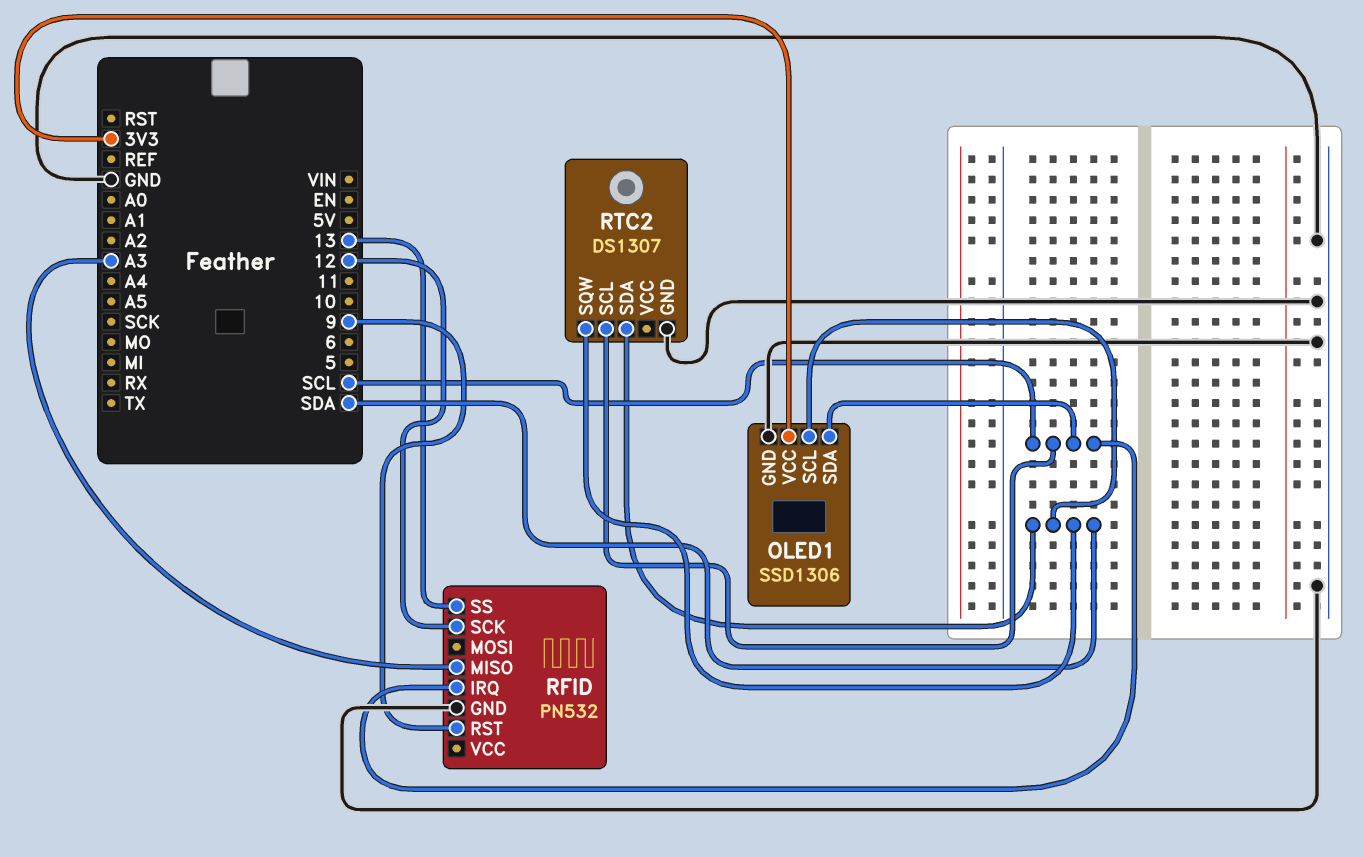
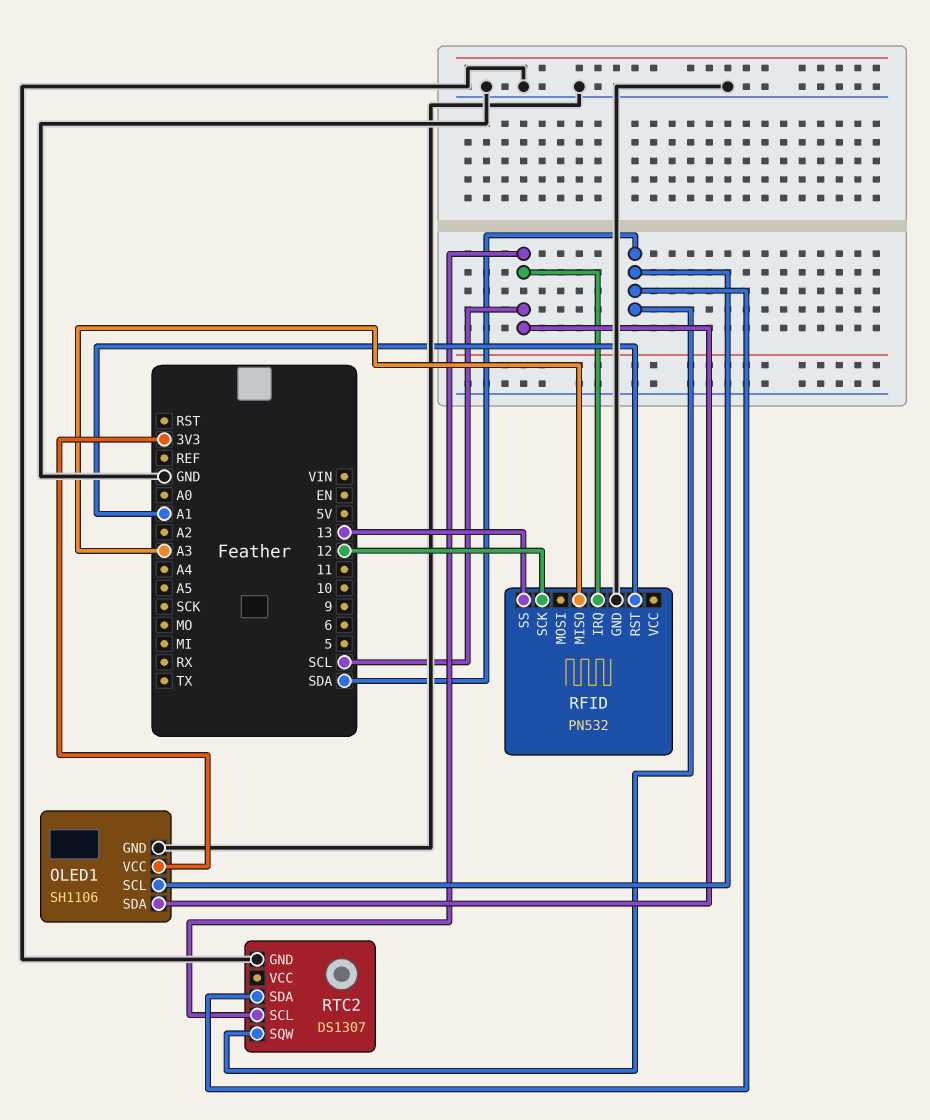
OLED1: SSD1306 -> SH1106
RFID pin RST: 9 -> A1

